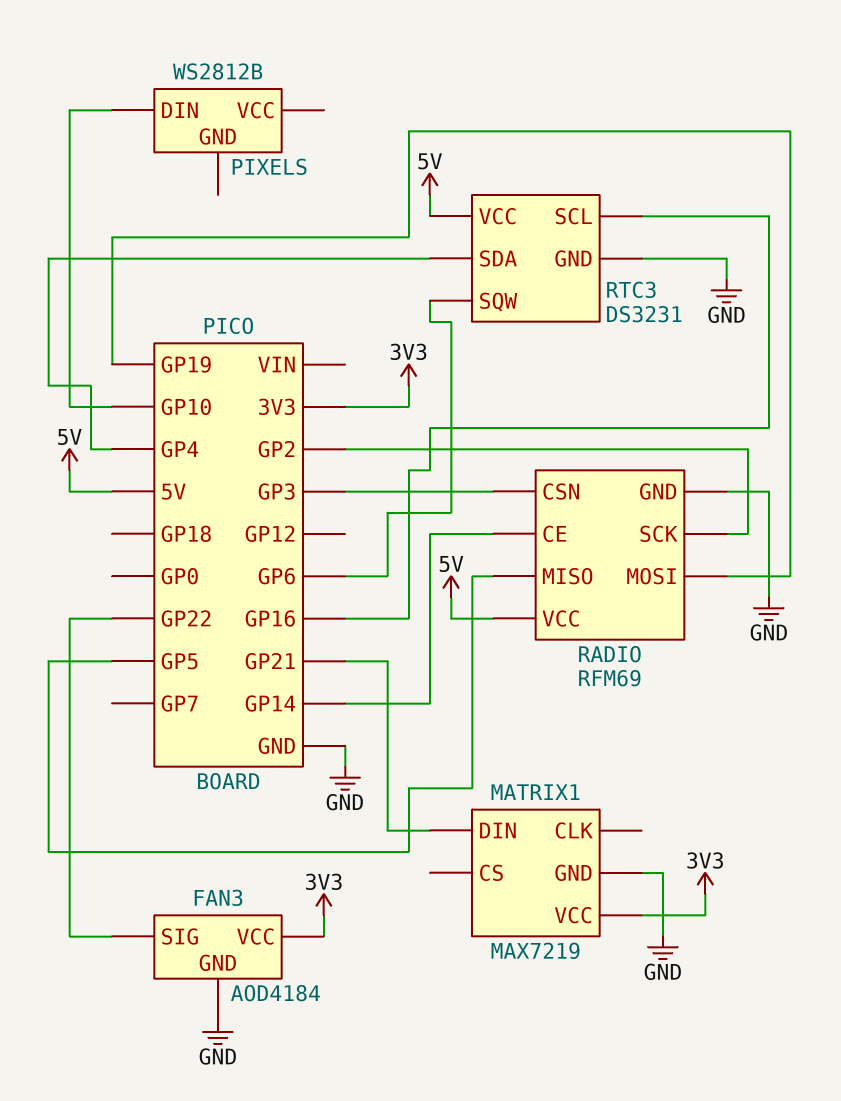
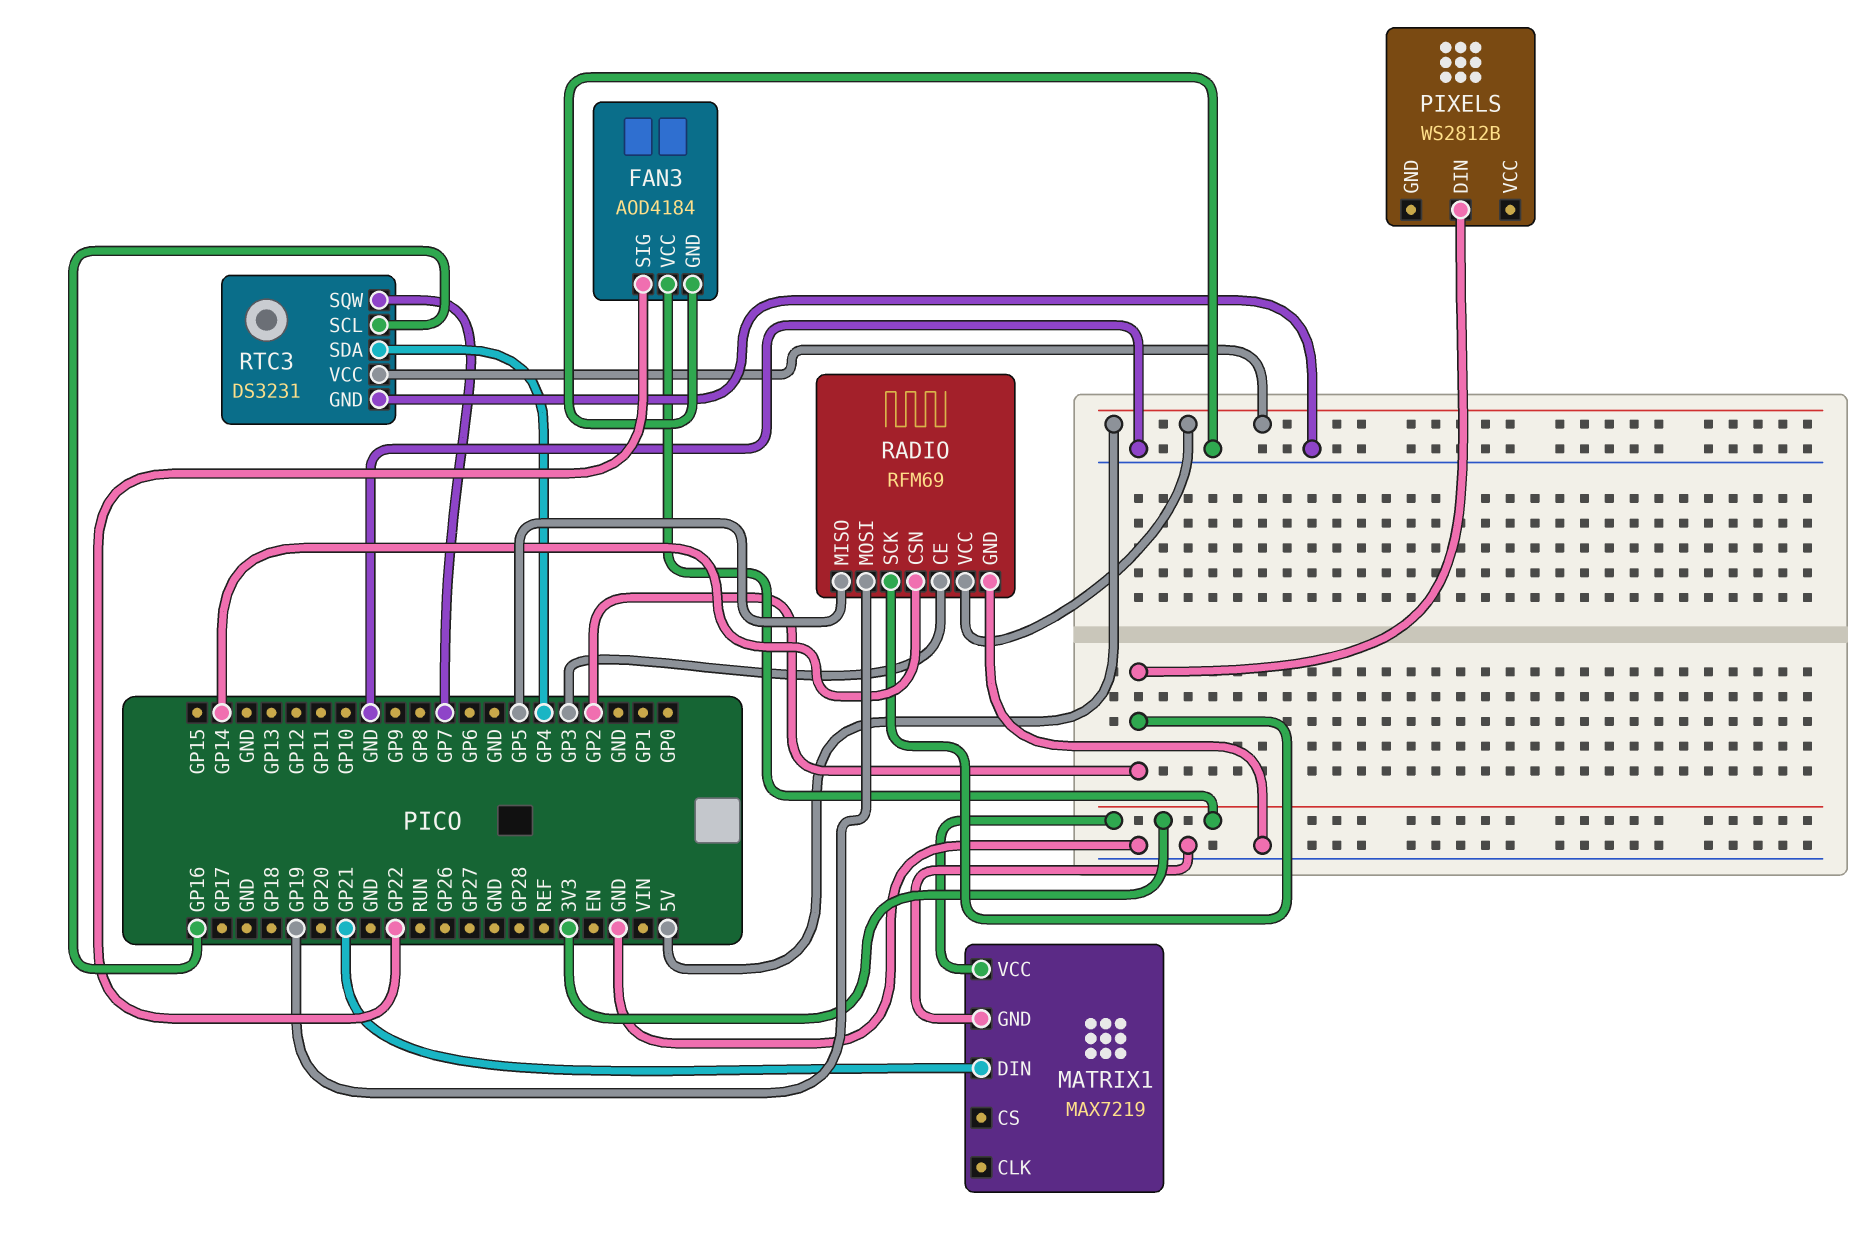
PIXELS pin DIN: GP10 -> GP2
RADIO pin CE: GP14 -> GP3
RADIO pin CSN: GP3 -> GP14
RTC3 pin SQW: GP6 -> GP7

